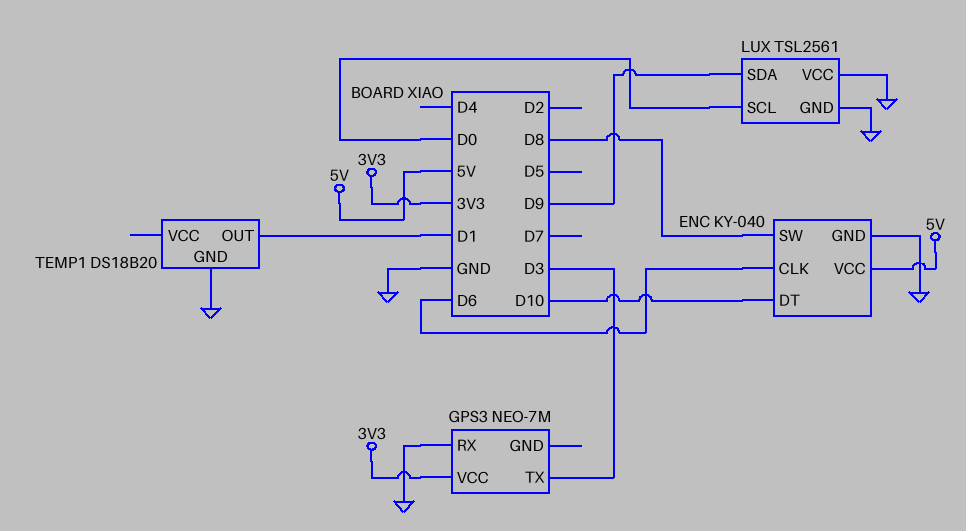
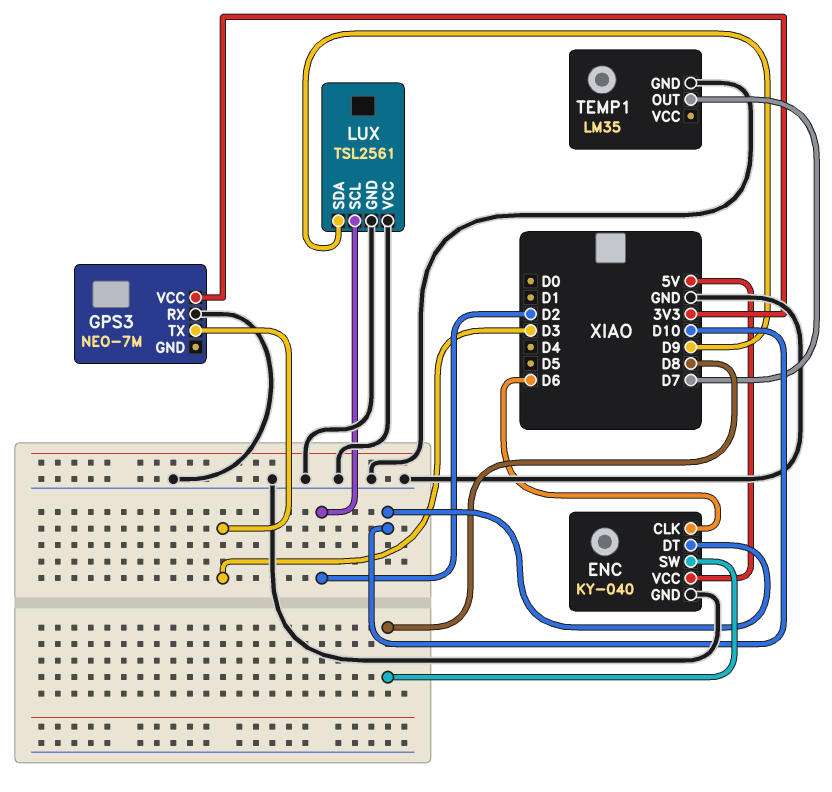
LUX pin SCL: D0 -> D2
TEMP1: DS18B20 -> LM35
TEMP1 pin OUT: D1 -> D7

